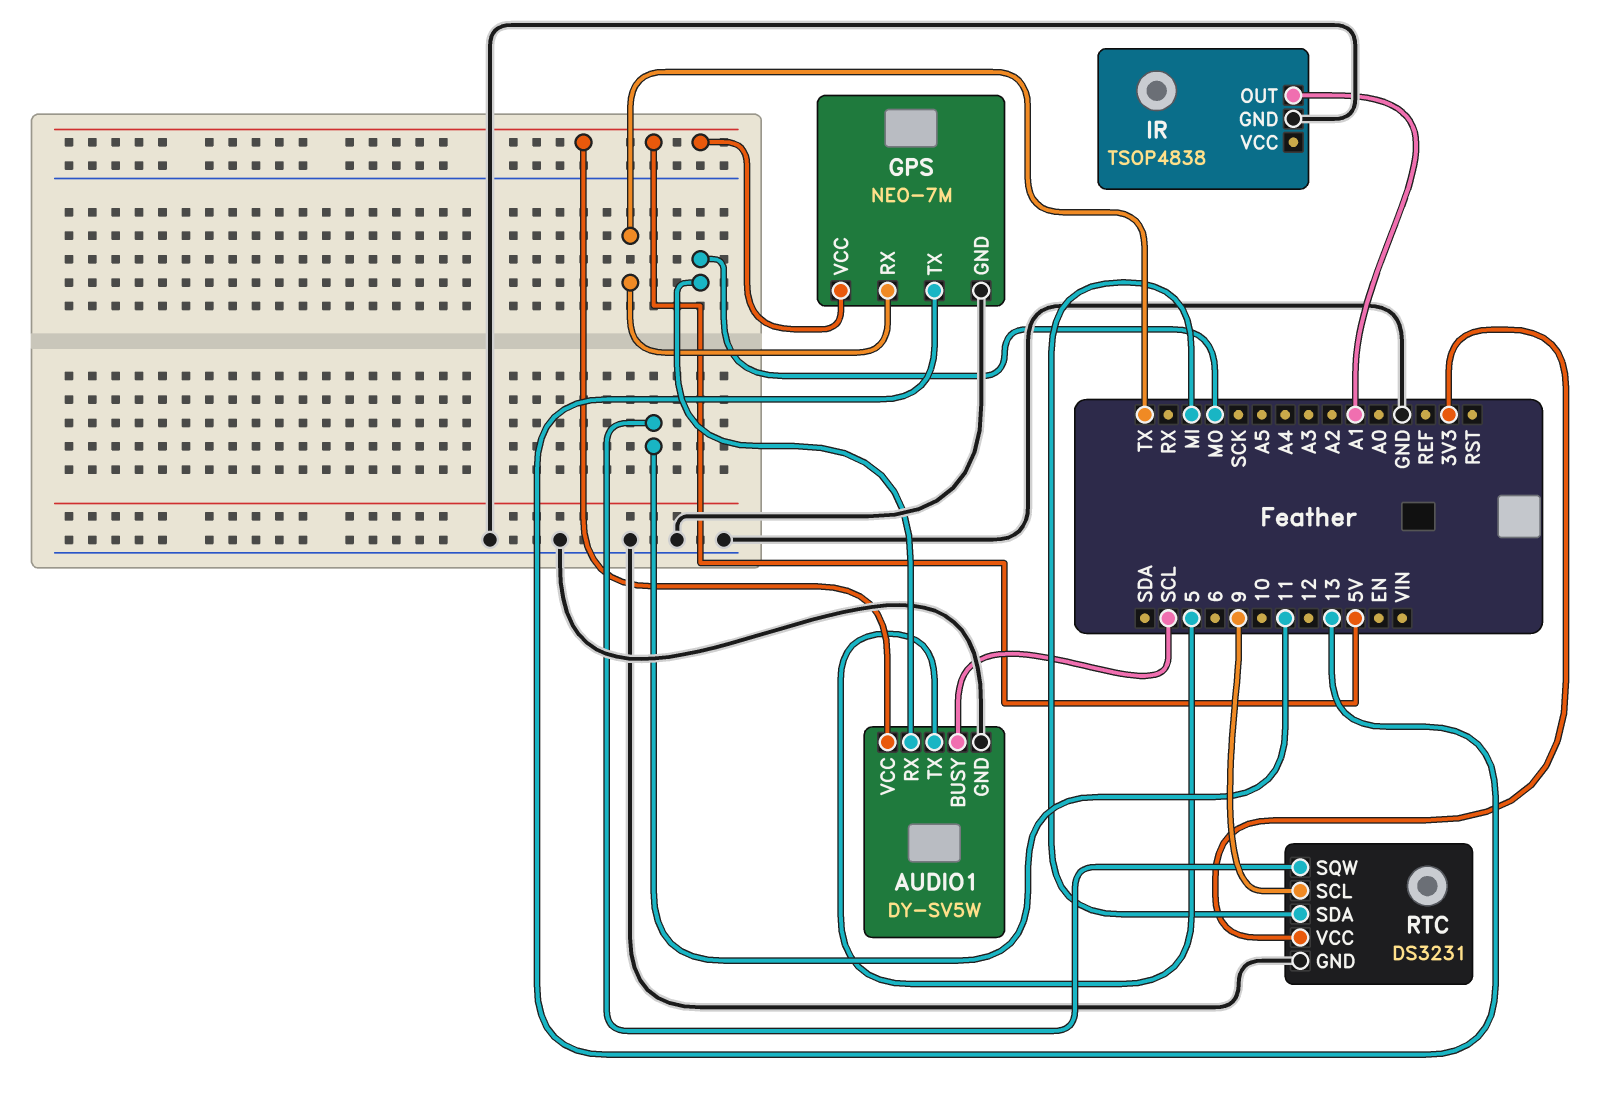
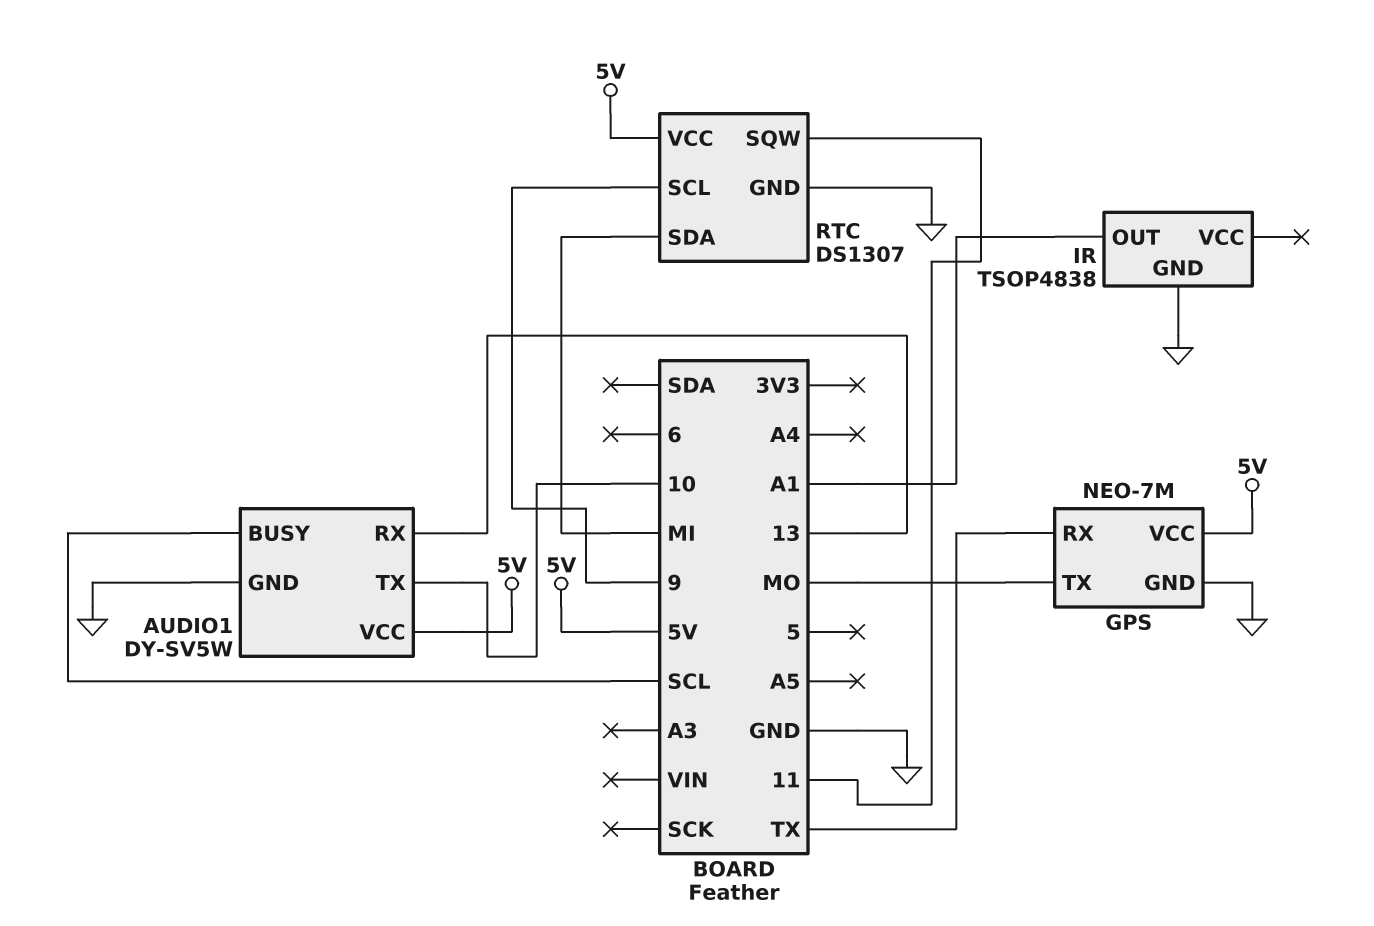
AUDIO1 pin RX: MO -> 13
AUDIO1 pin TX: 5 -> 10
GPS pin TX: 13 -> MO
RTC: DS3231 -> DS1307
RTC pin VCC: 3V3 -> 5V

